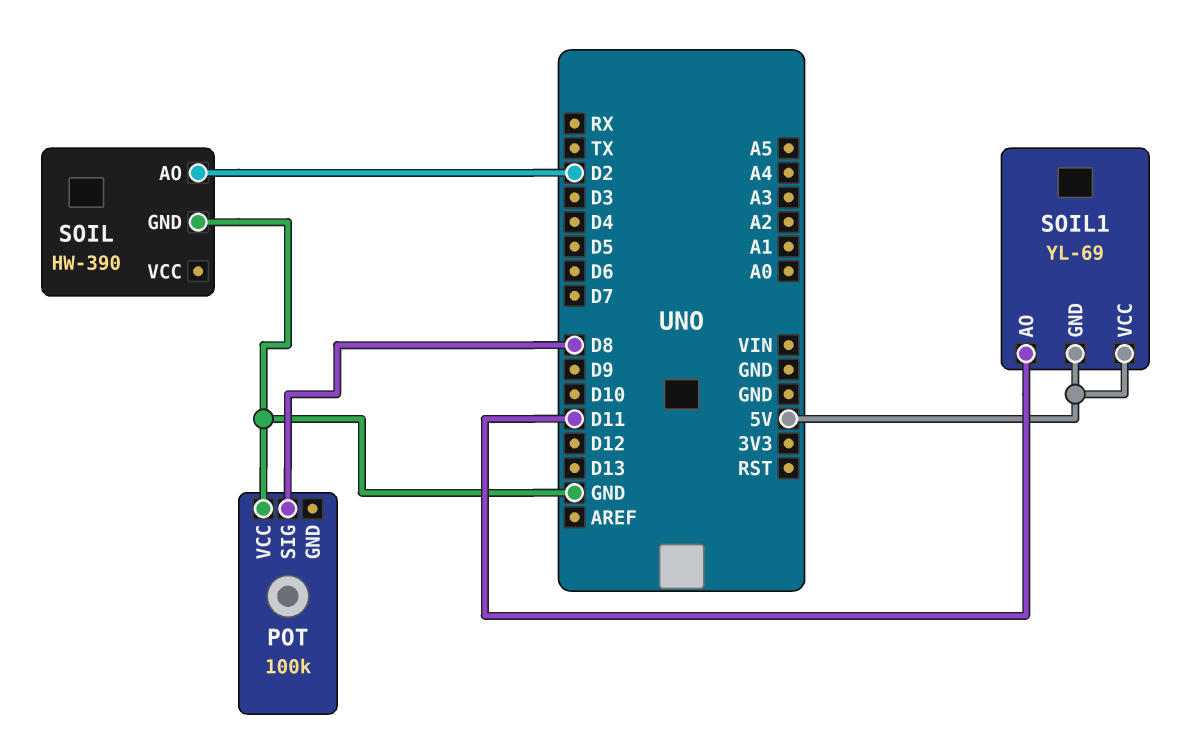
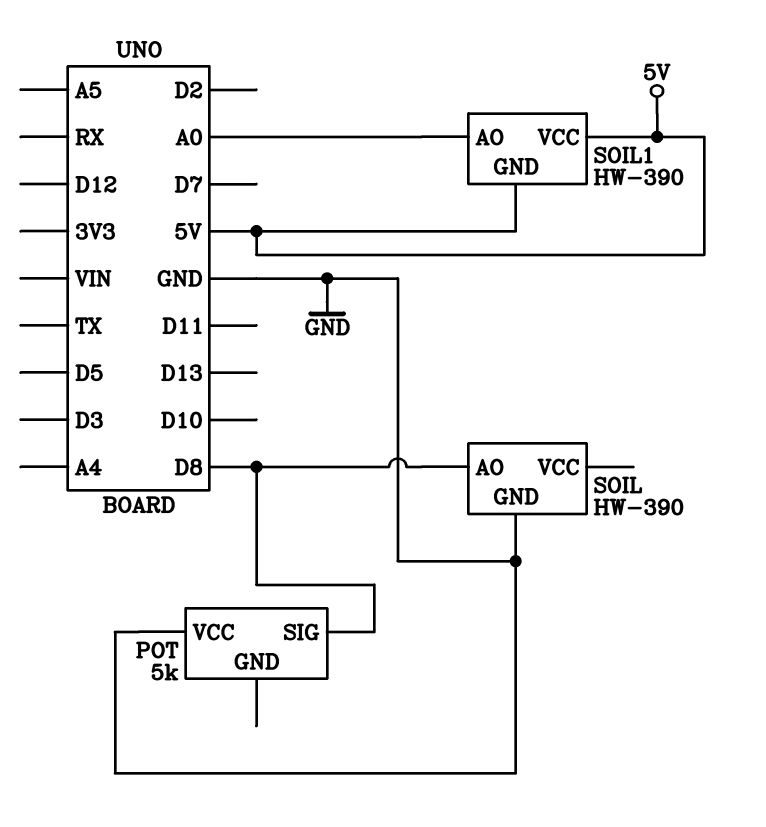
POT: 100k -> 5k
SOIL pin AO: D2 -> D8
SOIL1: YL-69 -> HW-390
SOIL1 pin AO: D11 -> A0

